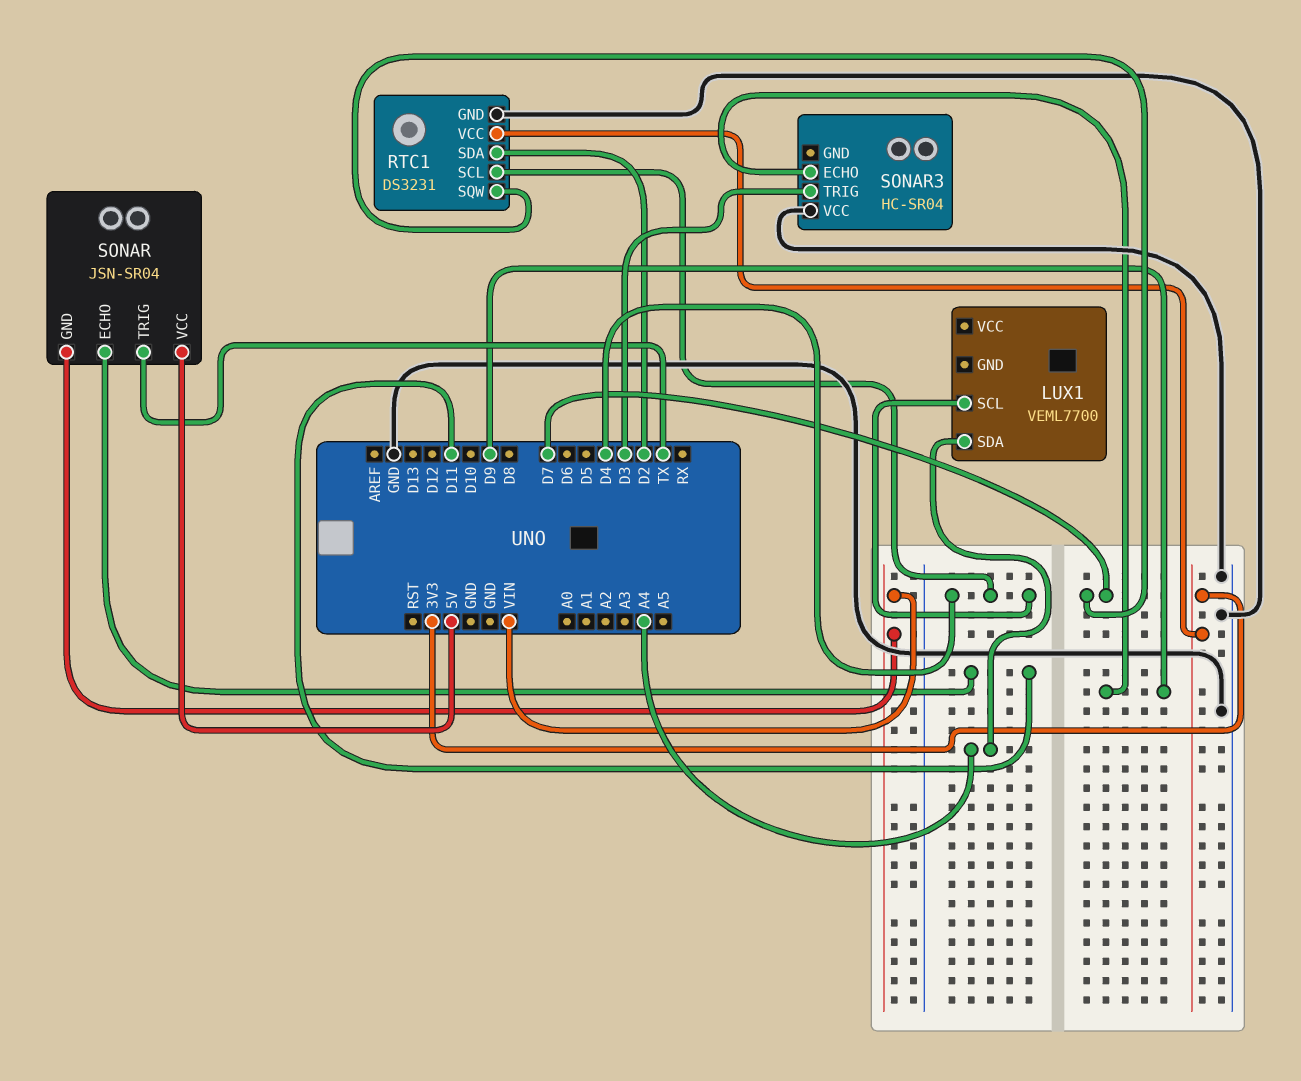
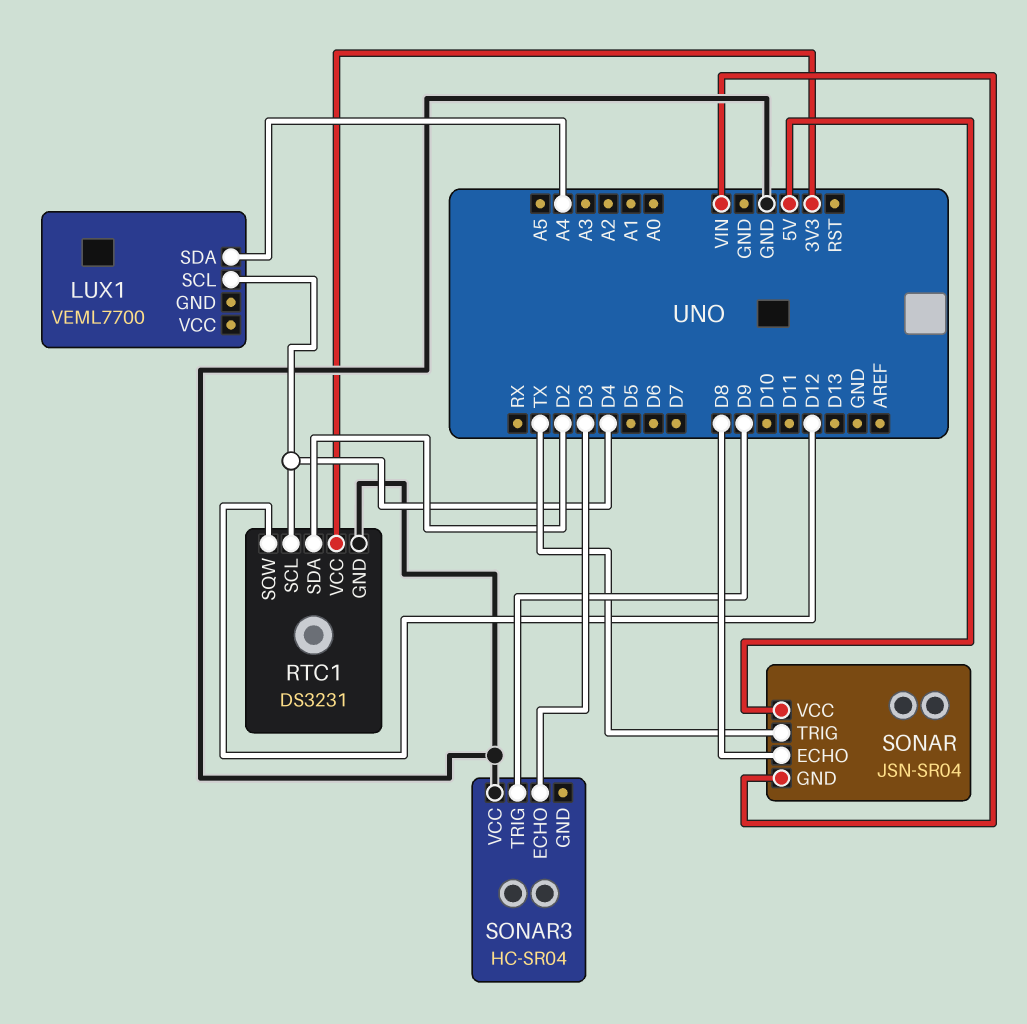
RTC1 pin SQW: D7 -> D12
SONAR pin ECHO: D11 -> D8
SONAR3 pin ECHO: D9 -> D3
SONAR3 pin TRIG: D3 -> D9

